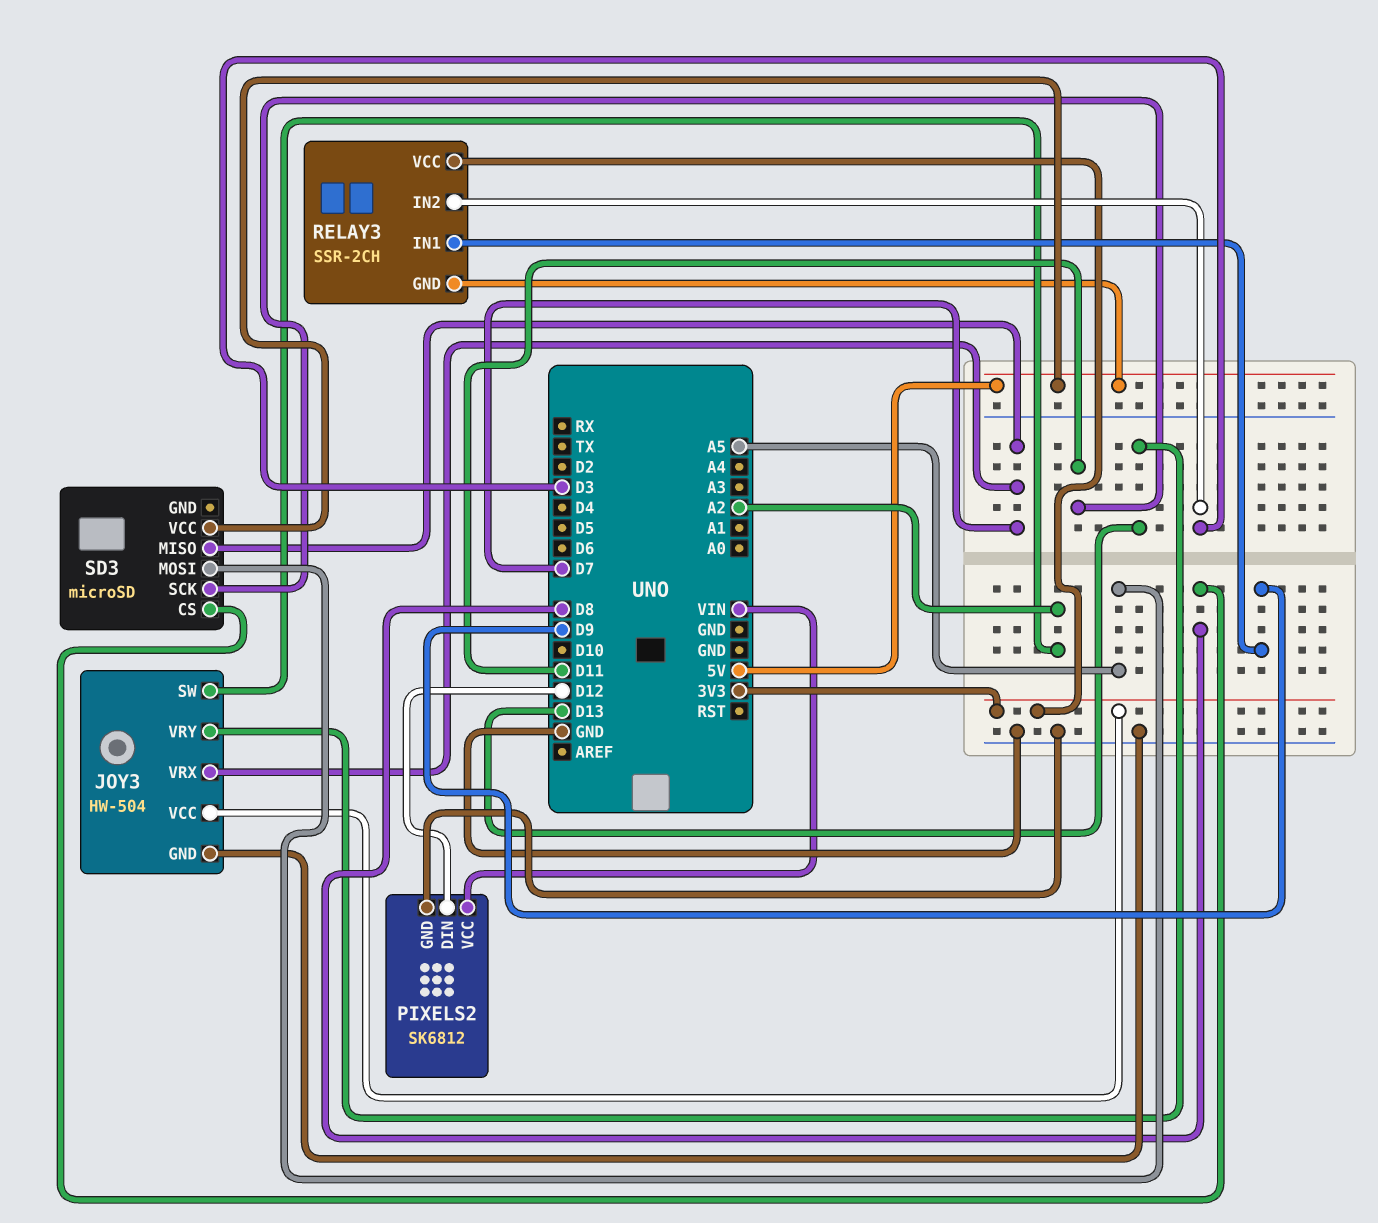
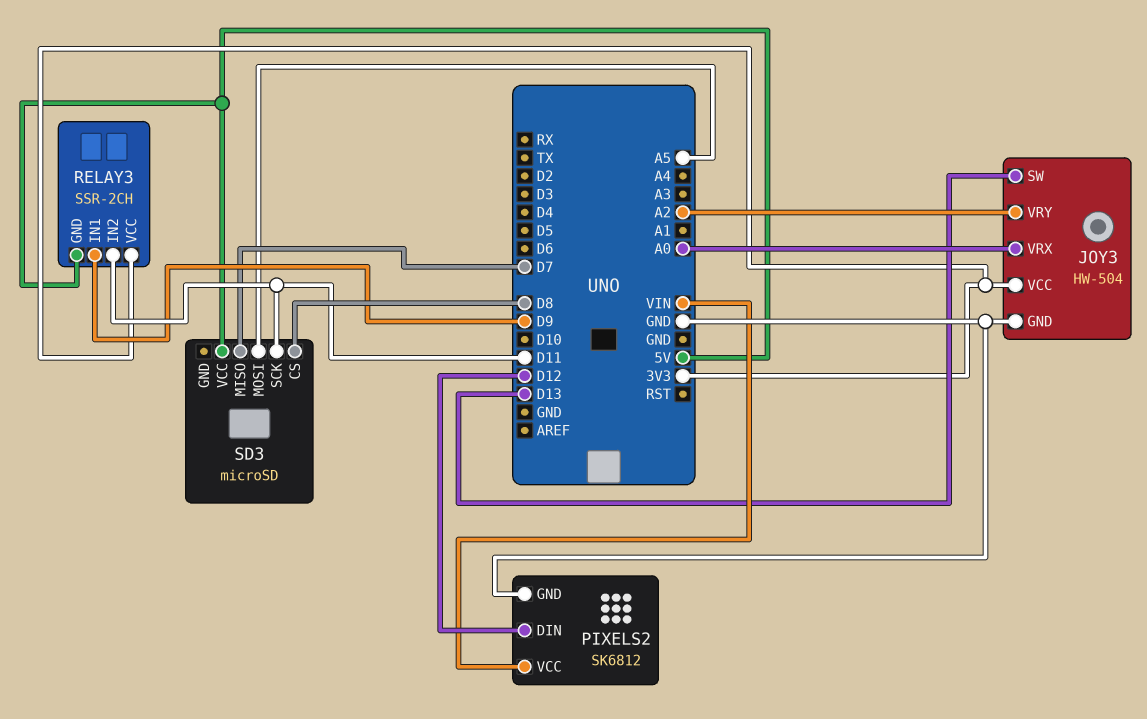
JOY3 pin SW: A2 -> D13
JOY3 pin VRX: D7 -> A0
JOY3 pin VRY: D13 -> A2
RELAY3 pin IN2: D3 -> D11

